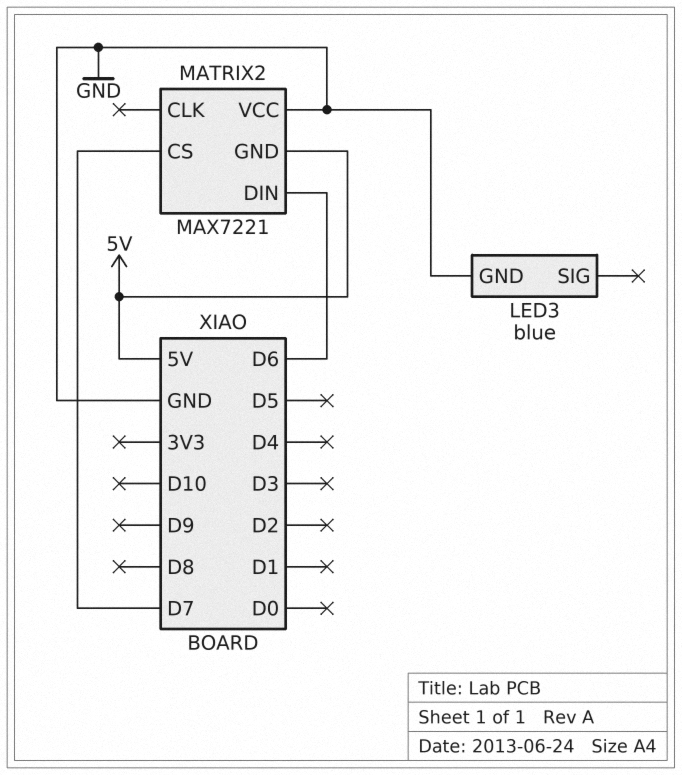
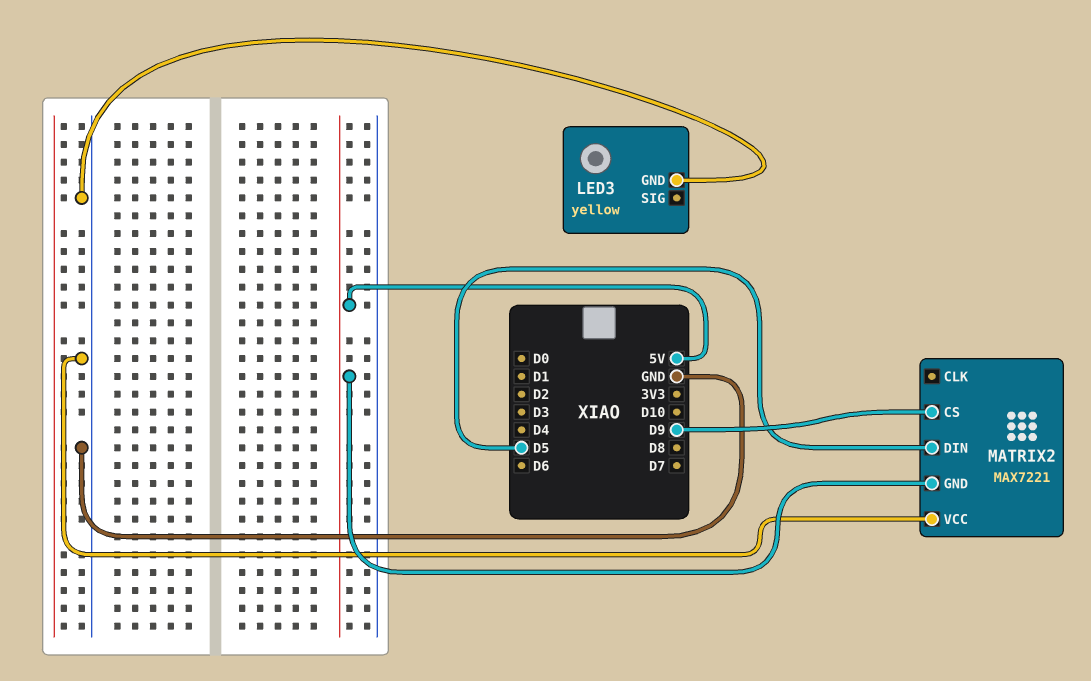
LED3: blue -> yellow
MATRIX2 pin CS: D7 -> D9
MATRIX2 pin DIN: D6 -> D5

